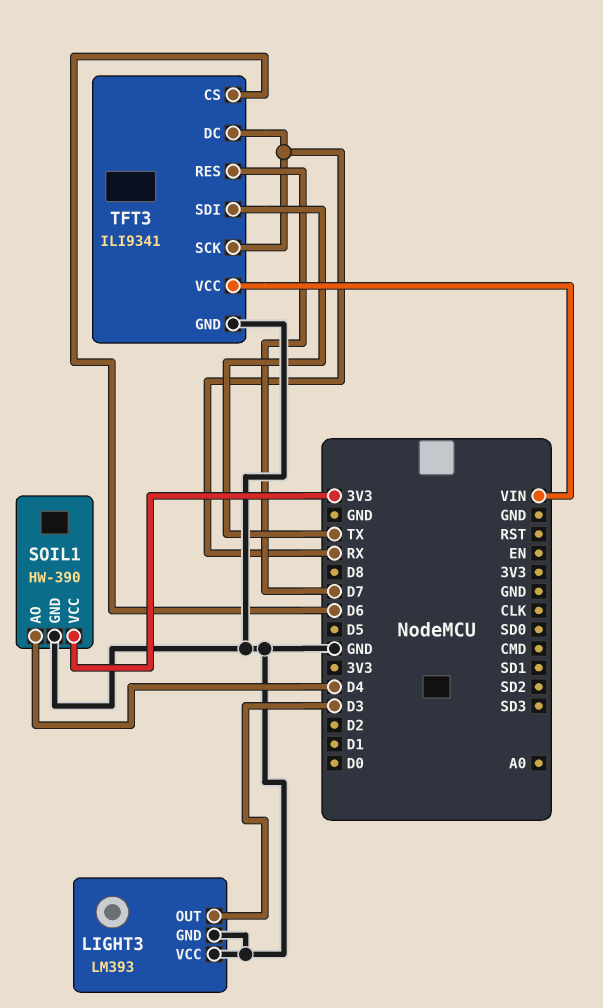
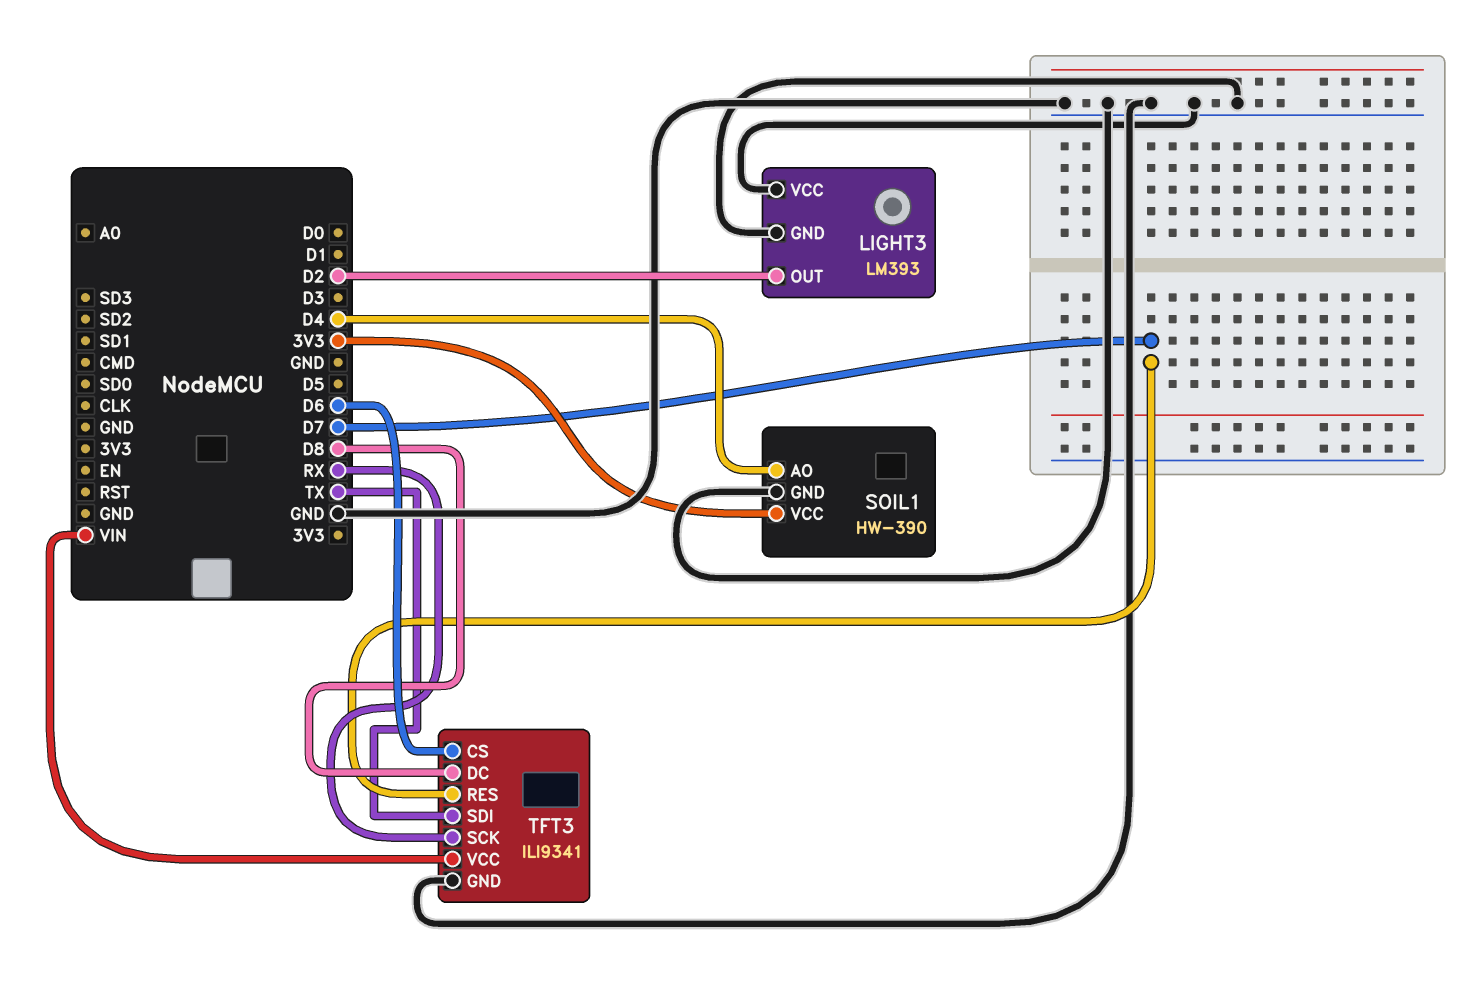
LIGHT3 pin OUT: D3 -> D2
TFT3 pin DC: RX -> D8

